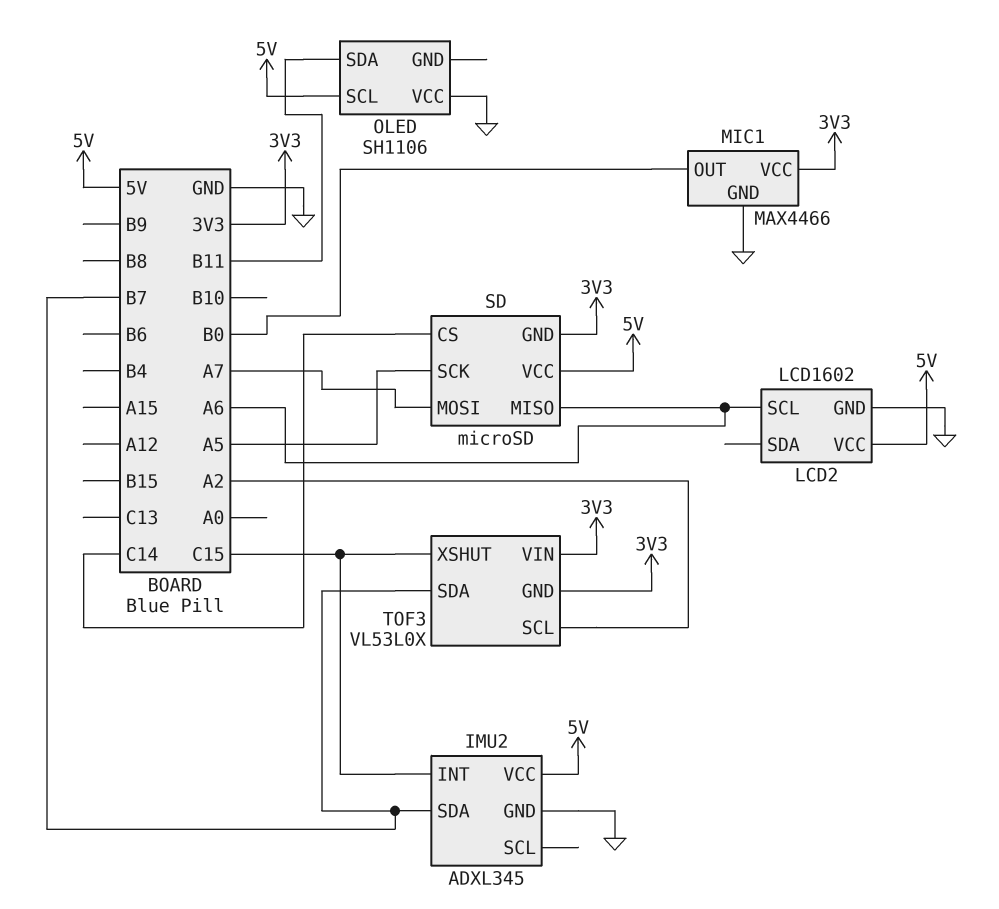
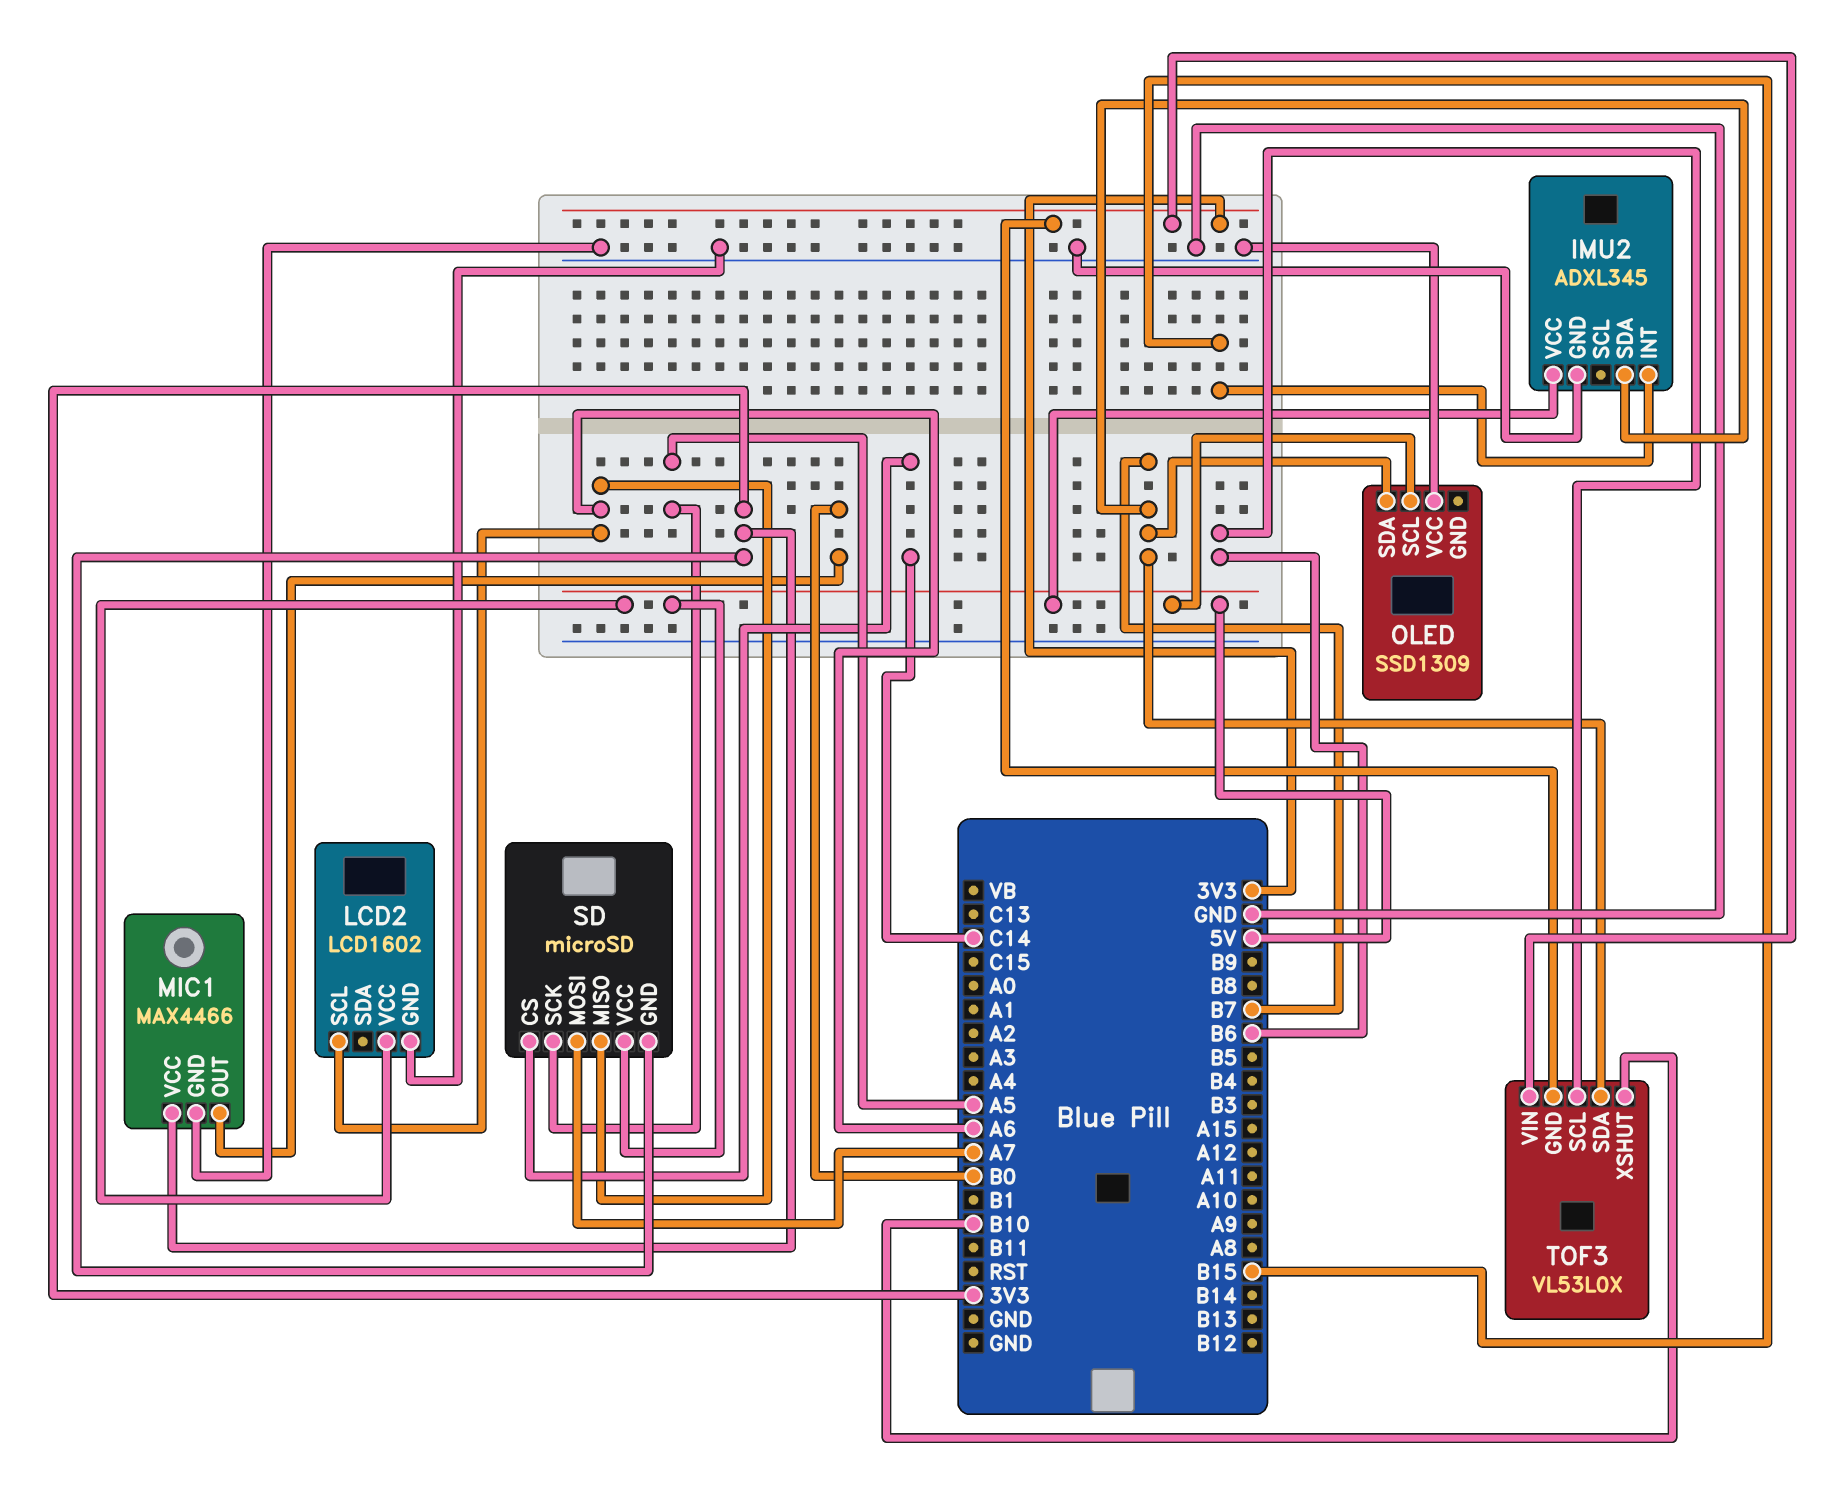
IMU2 pin INT: C15 -> B15
OLED: SH1106 -> SSD1309
OLED pin SDA: B11 -> B7
TOF3 pin SCL: A2 -> B6
TOF3 pin XSHUT: C15 -> B10

